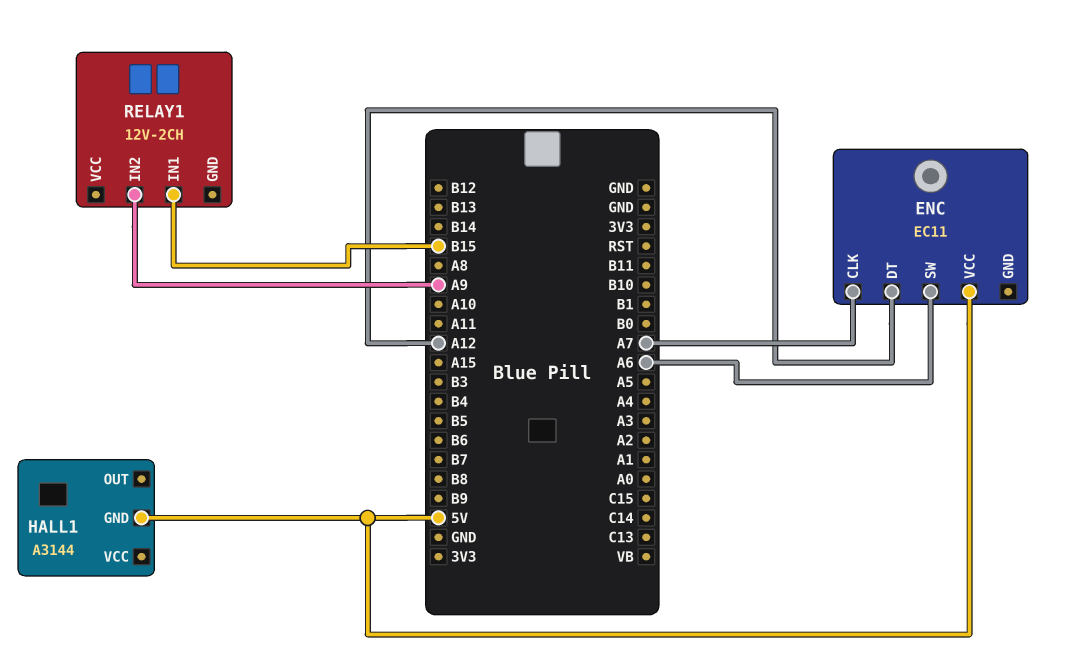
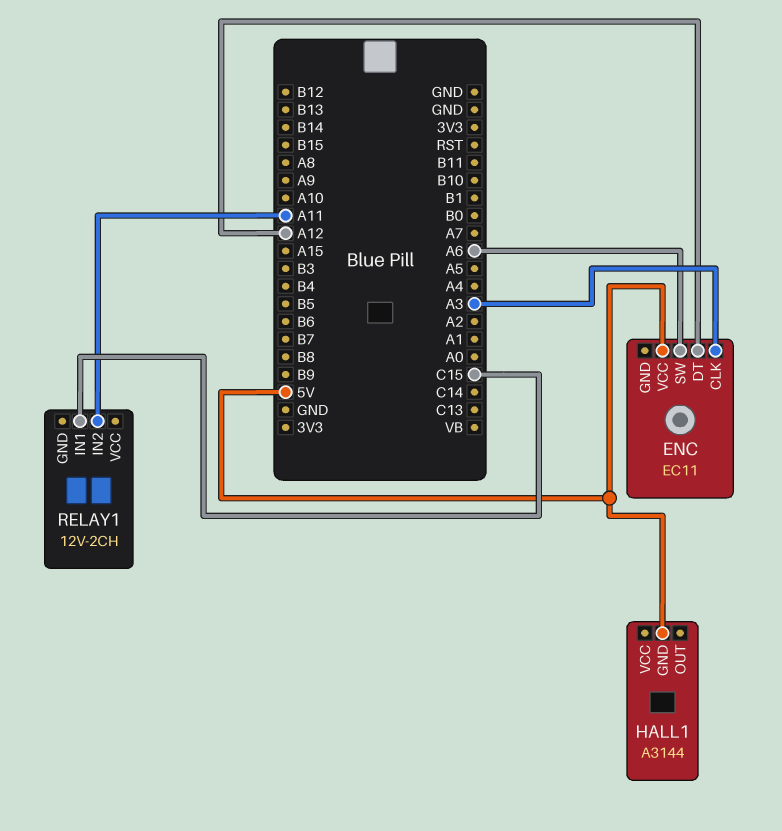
ENC pin CLK: A7 -> A3
RELAY1 pin IN1: B15 -> C15
RELAY1 pin IN2: A9 -> A11

